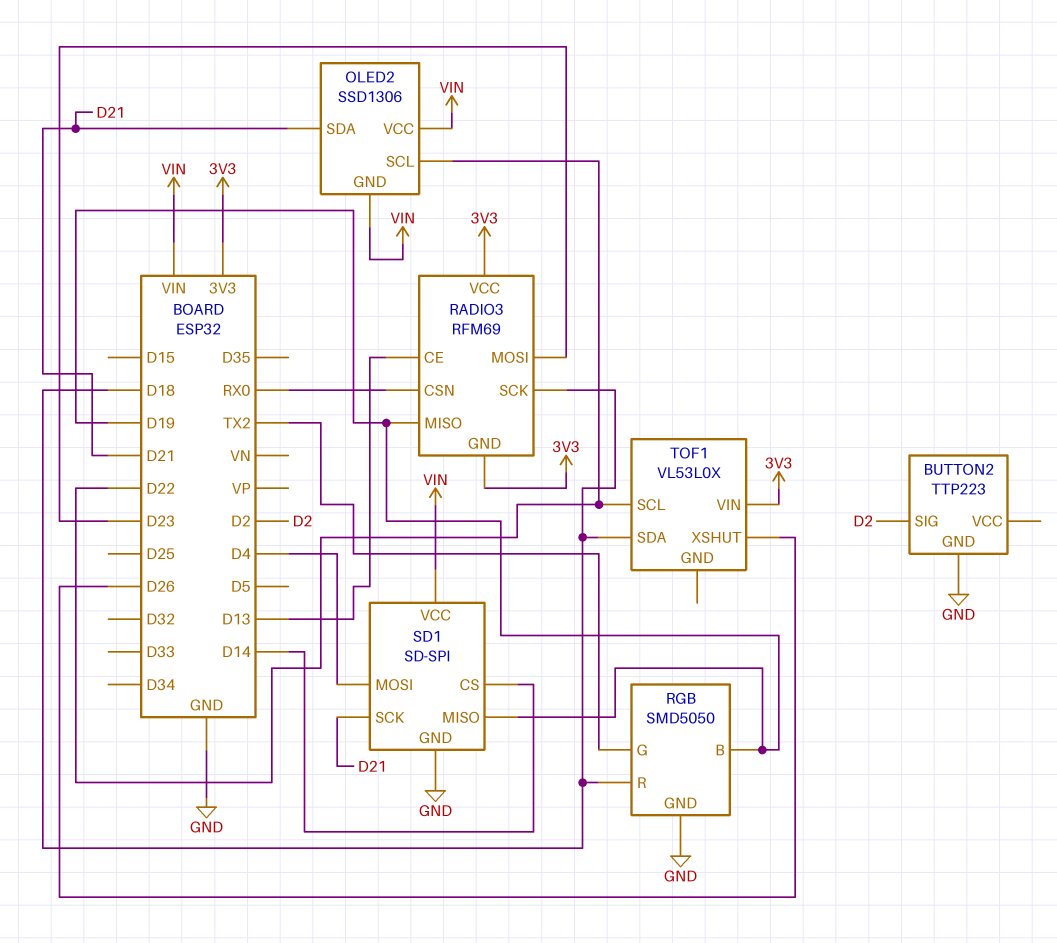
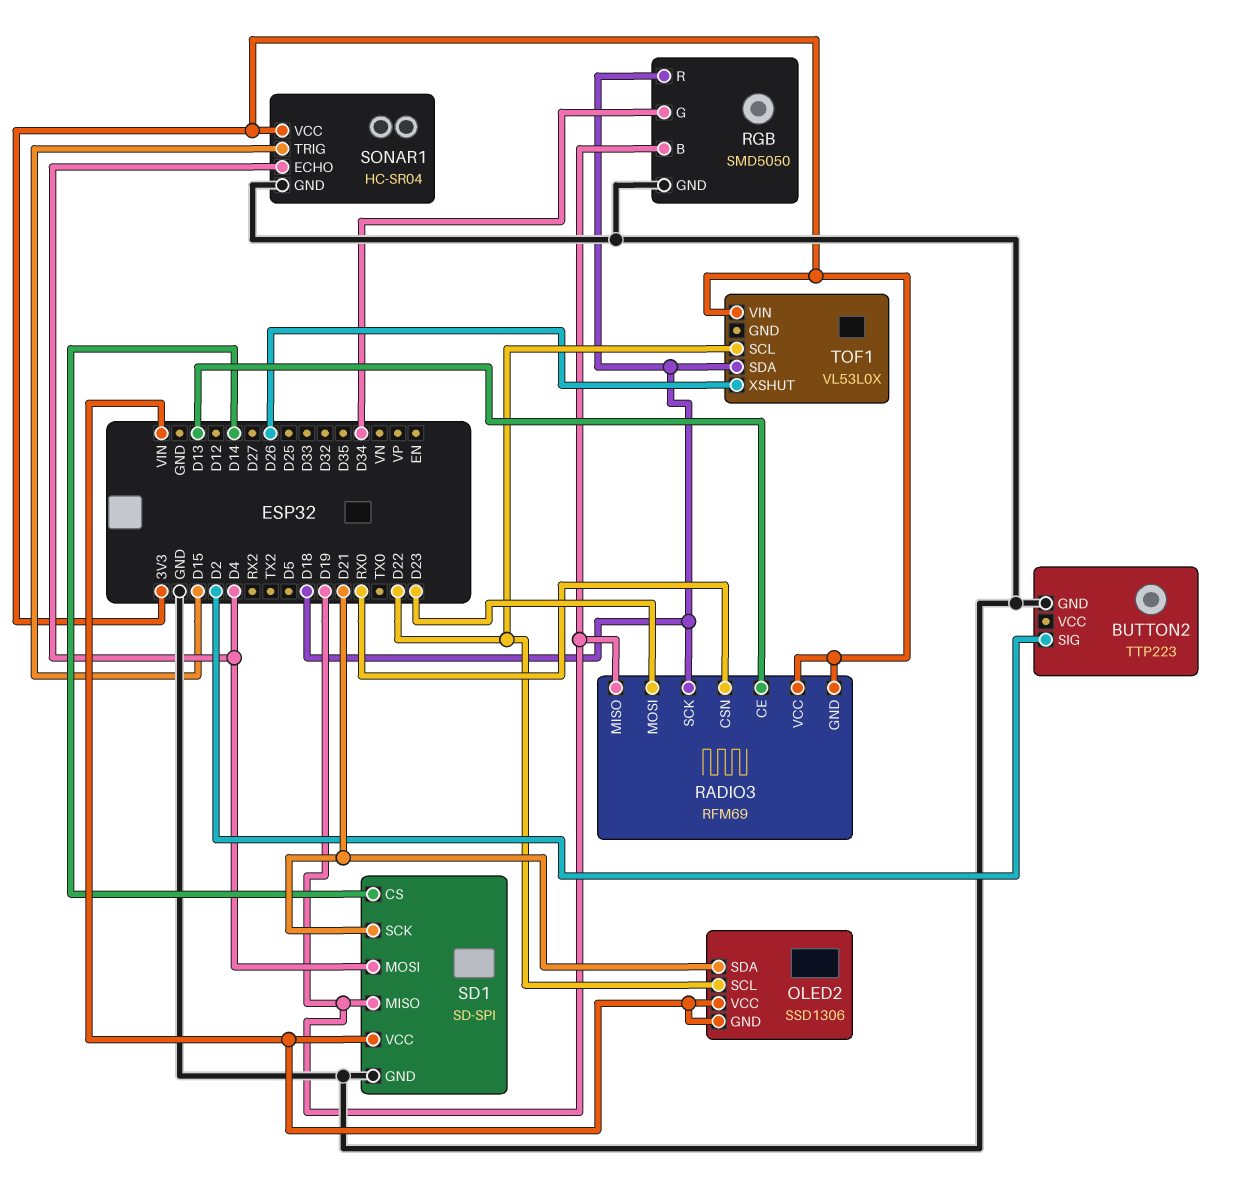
RGB pin G: TX2 -> D34
SONAR1: none -> HC-SR04
SONAR1 pin ECHO: none -> D4
SONAR1 pin GND: none -> GND
SONAR1 pin TRIG: none -> D15
SONAR1 pin VCC: none -> 3V3

